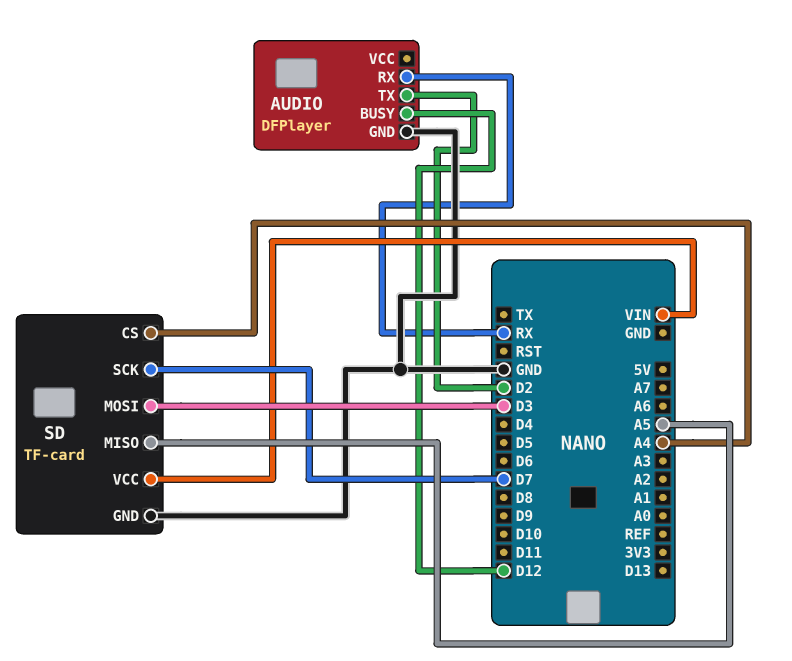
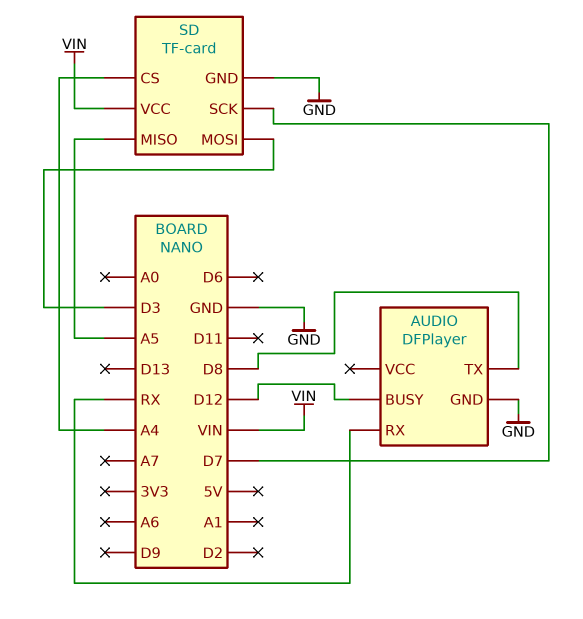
AUDIO pin TX: D2 -> D8

